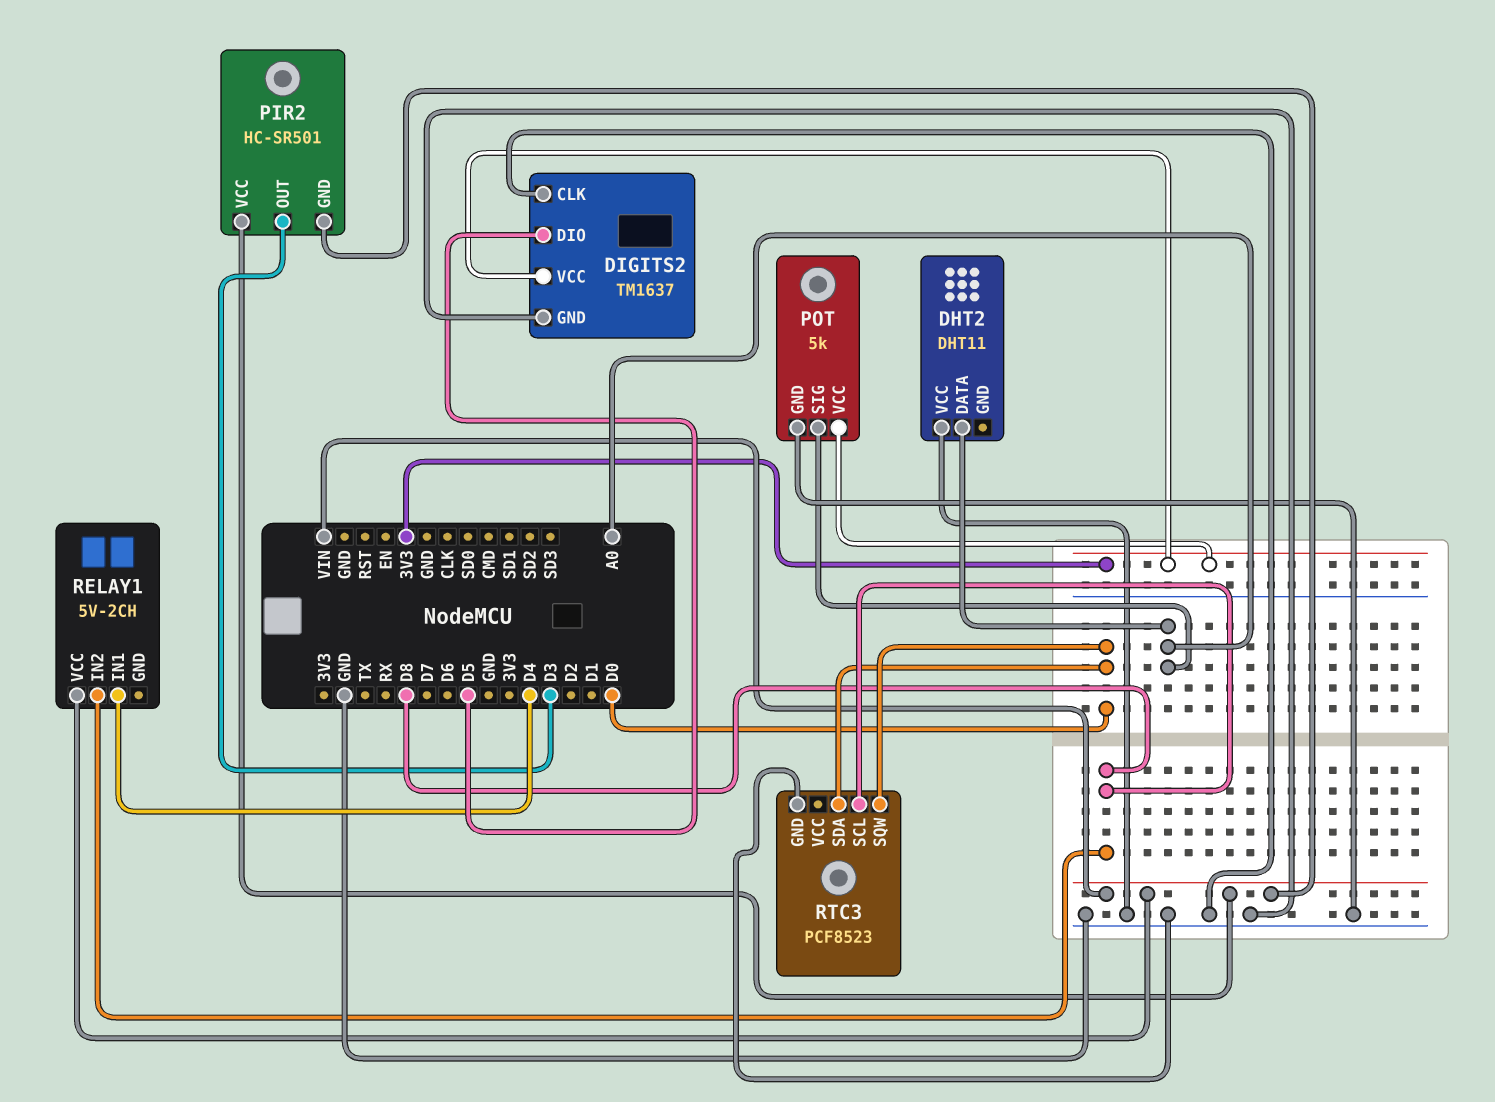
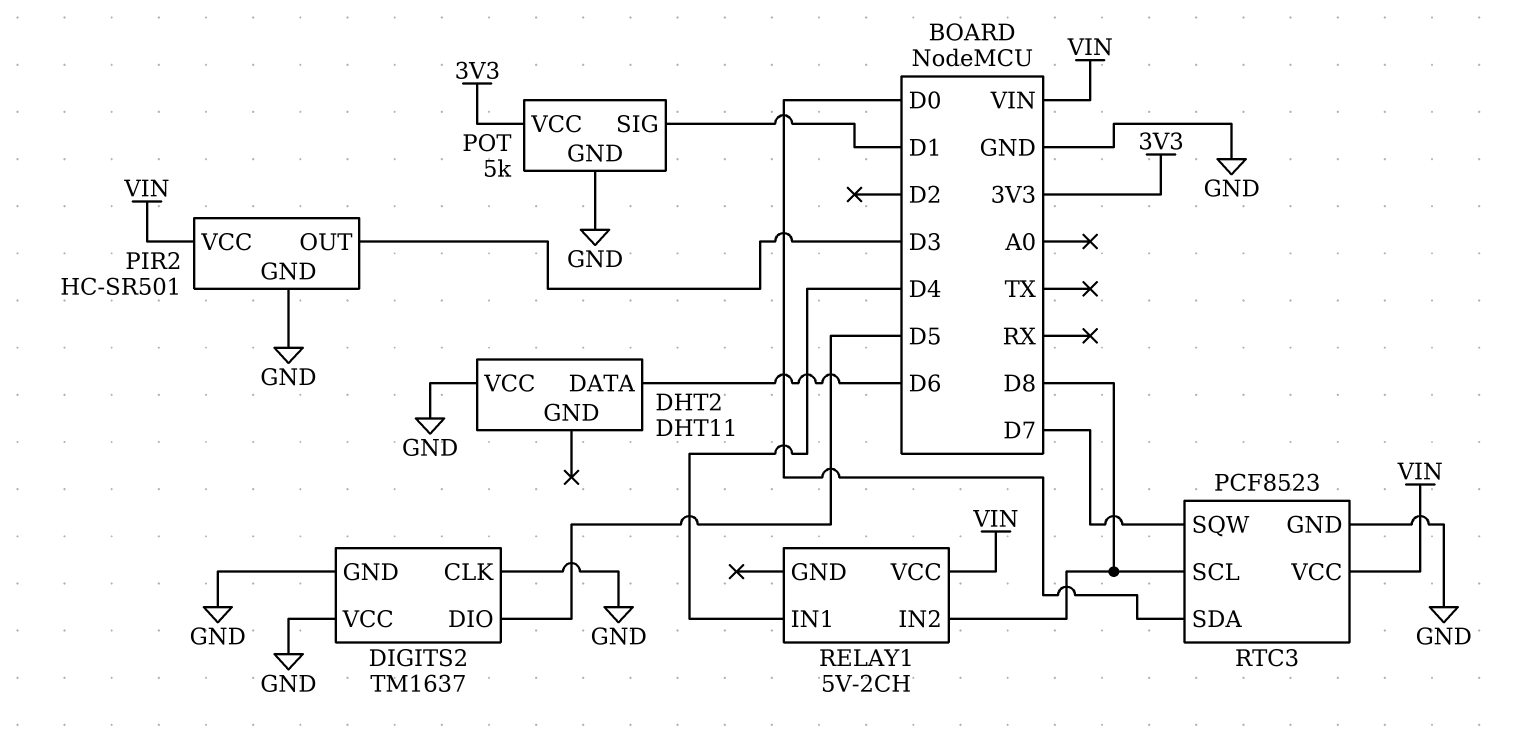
DHT2 pin DATA: A0 -> D6
DIGITS2 pin VCC: 3V3 -> GND
PIR2 pin GND: VIN -> GND
POT pin SIG: A0 -> D1
RTC3 pin SQW: D0 -> D7
RTC3 pin VCC: none -> VIN

